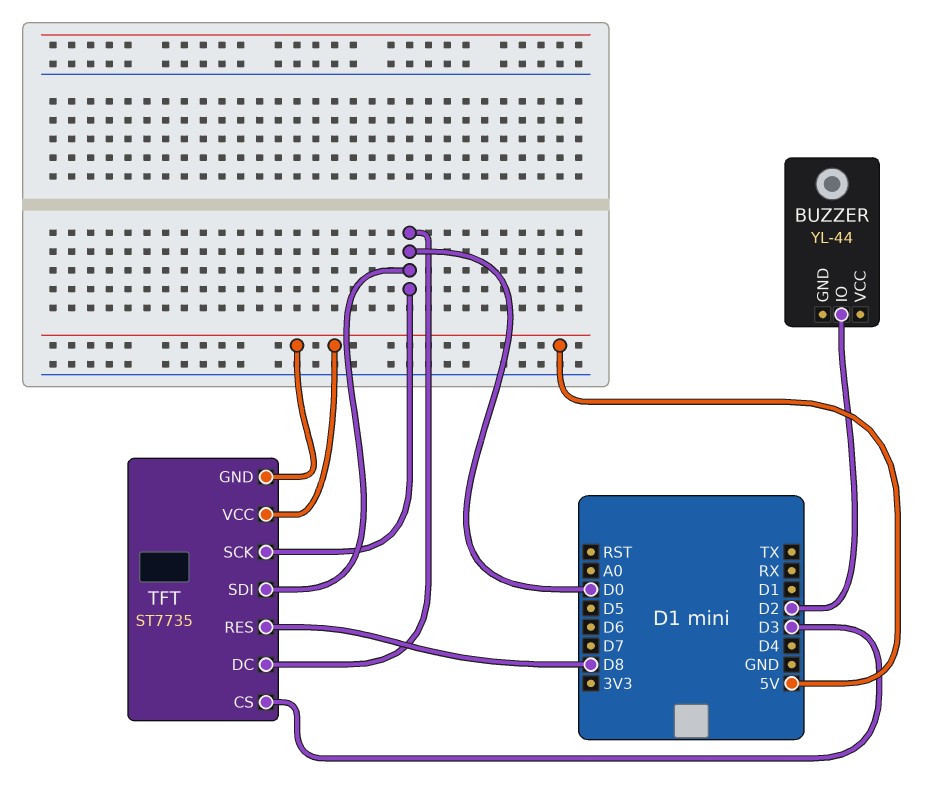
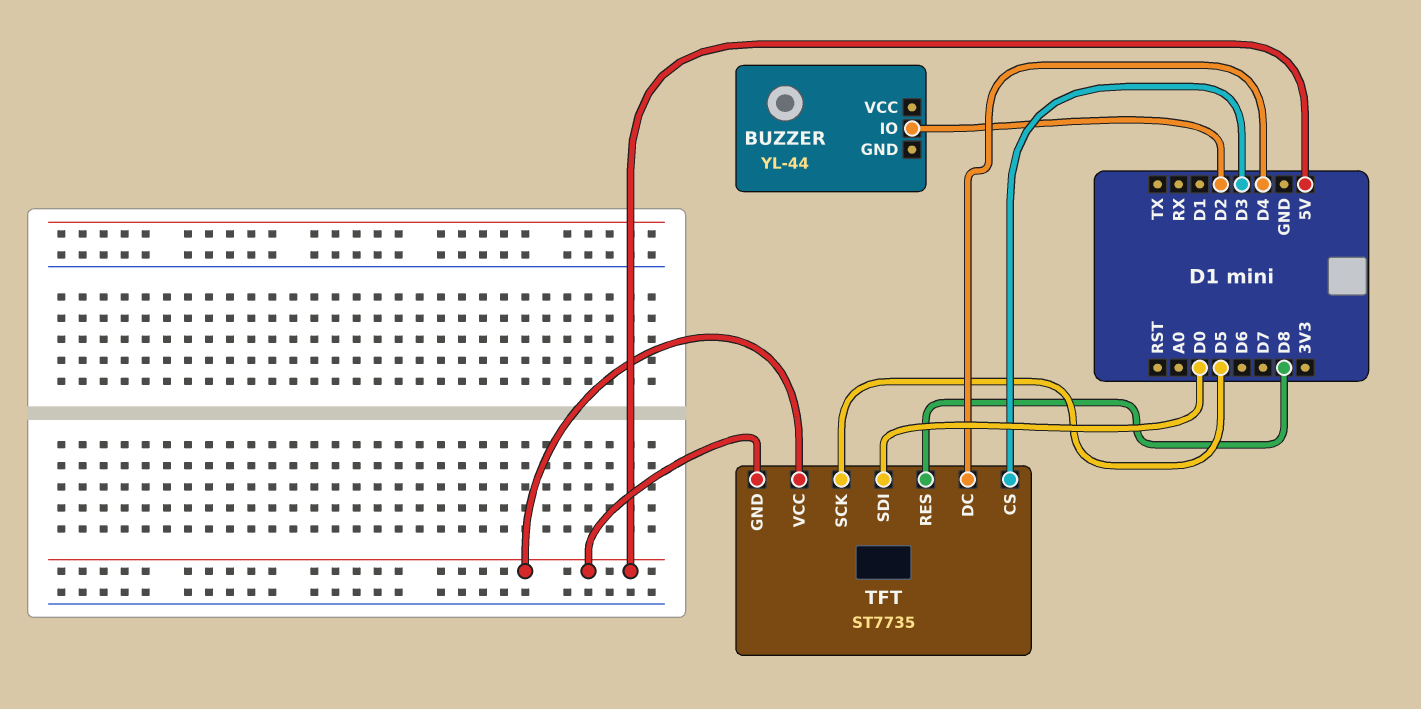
TFT pin DC: D0 -> D4
TFT pin SCK: D0 -> D5

